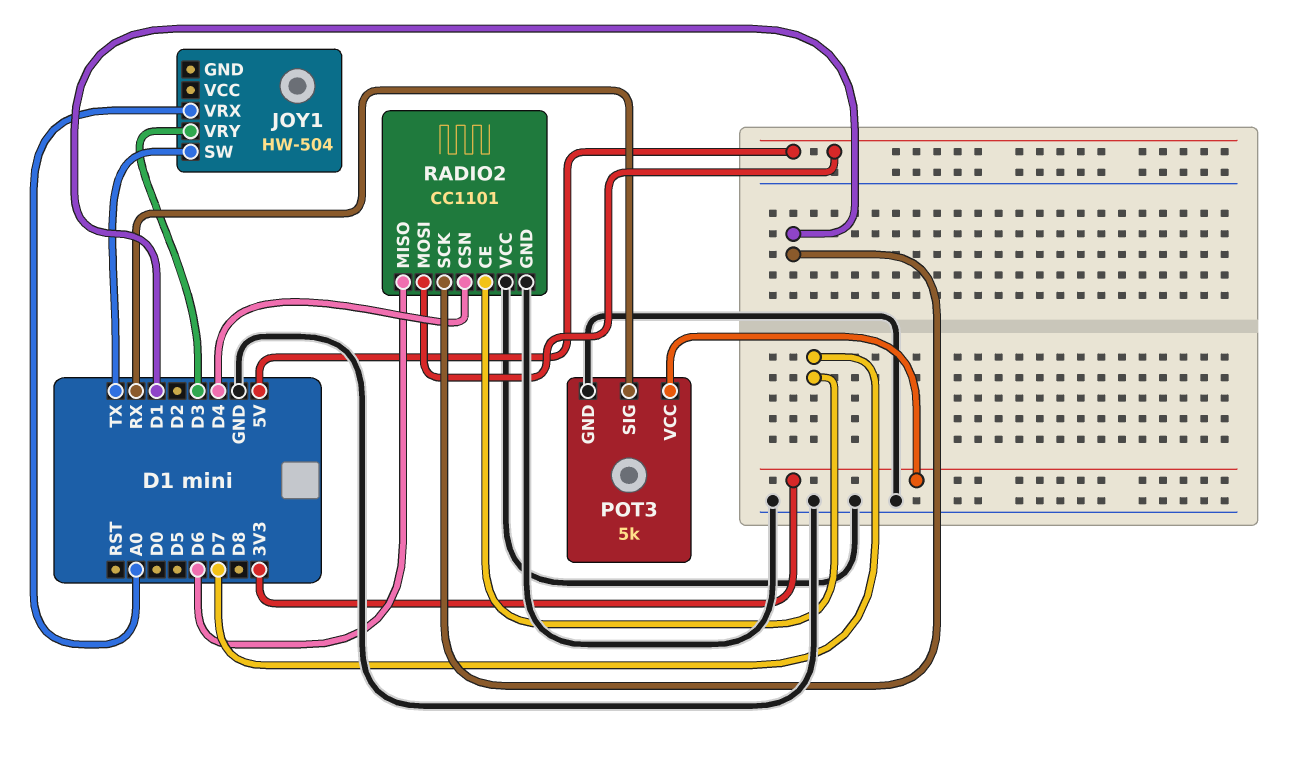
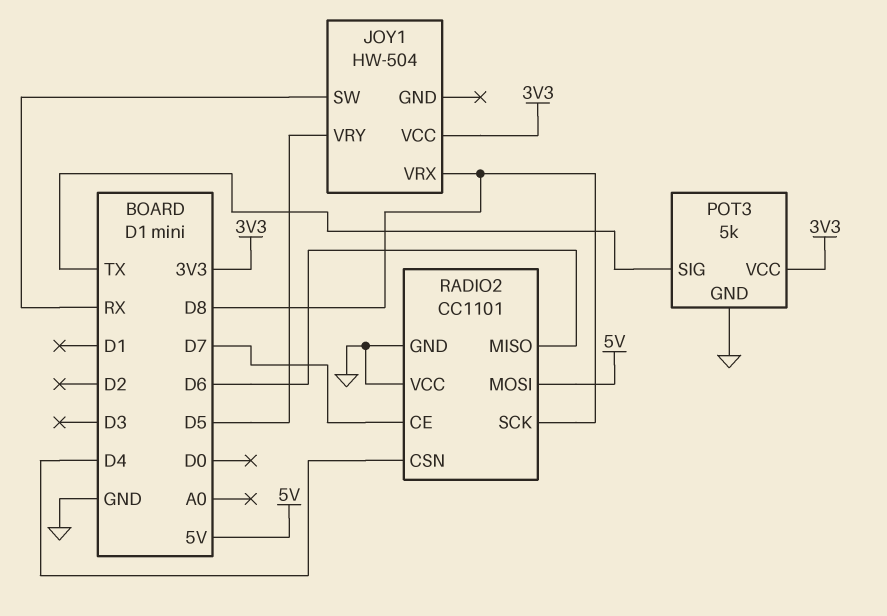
JOY1 pin SW: TX -> RX
JOY1 pin VCC: none -> 3V3
JOY1 pin VRX: A0 -> D8
JOY1 pin VRY: D3 -> D5
POT3 pin SIG: RX -> TX
RADIO2 pin SCK: D1 -> D8

